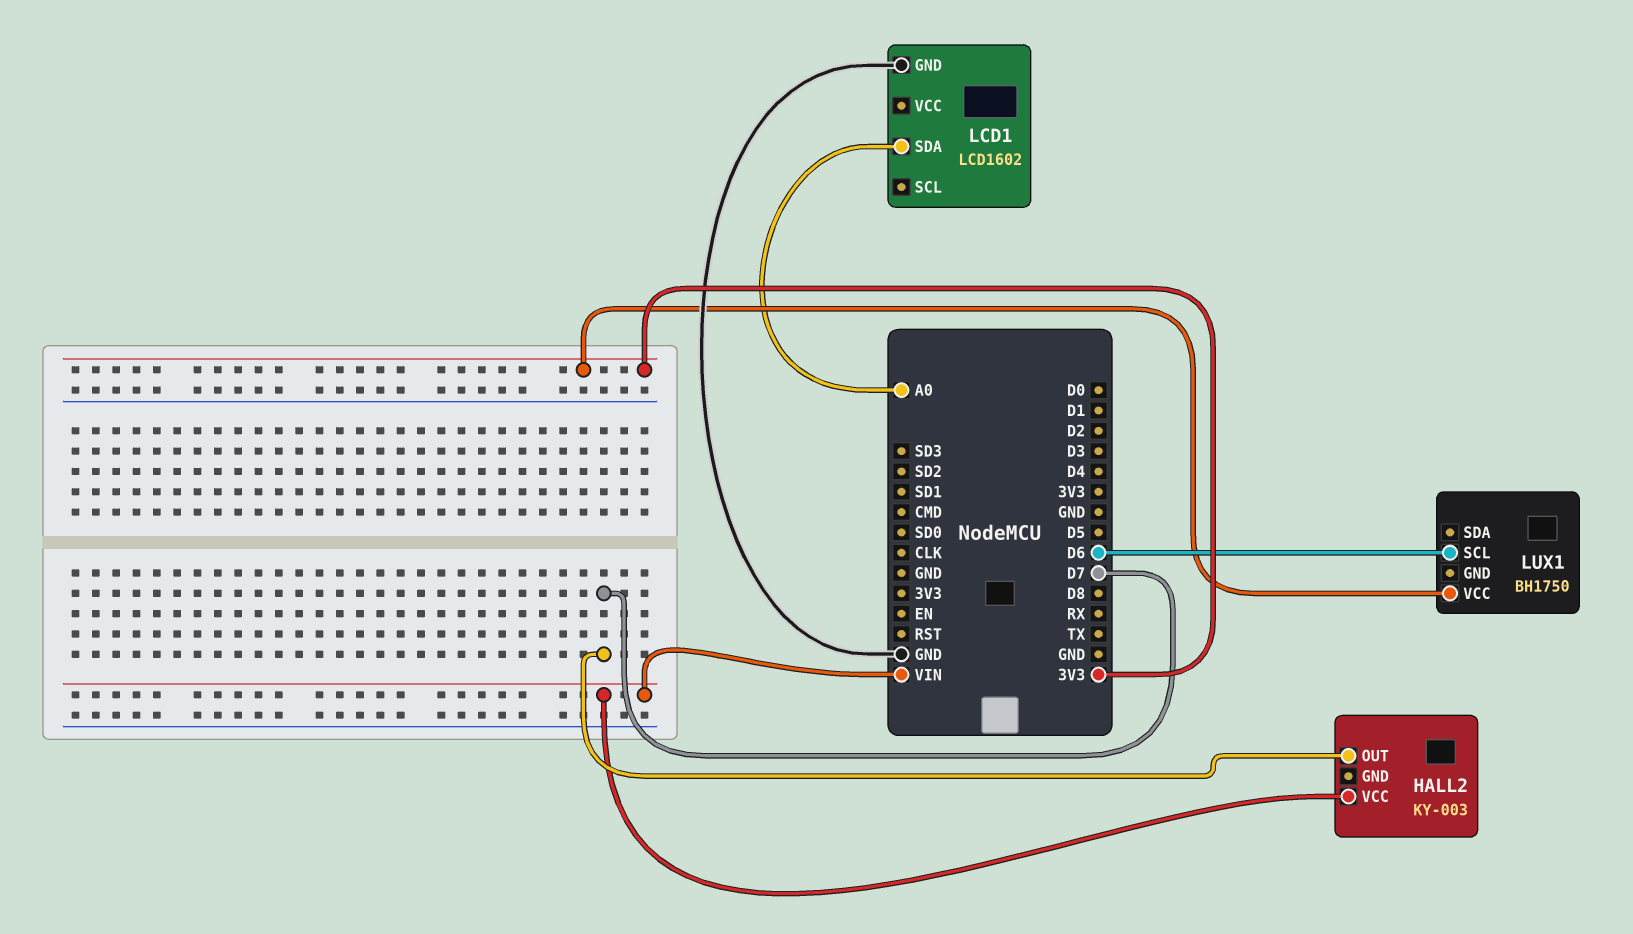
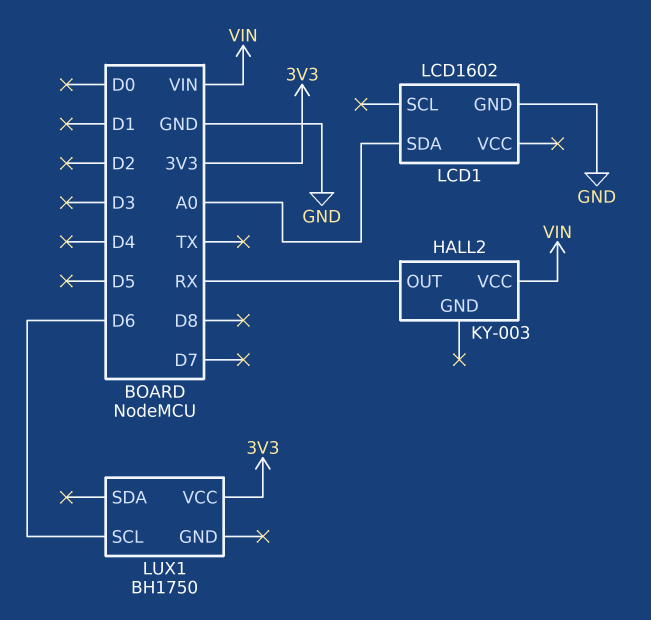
HALL2 pin OUT: D7 -> RX

